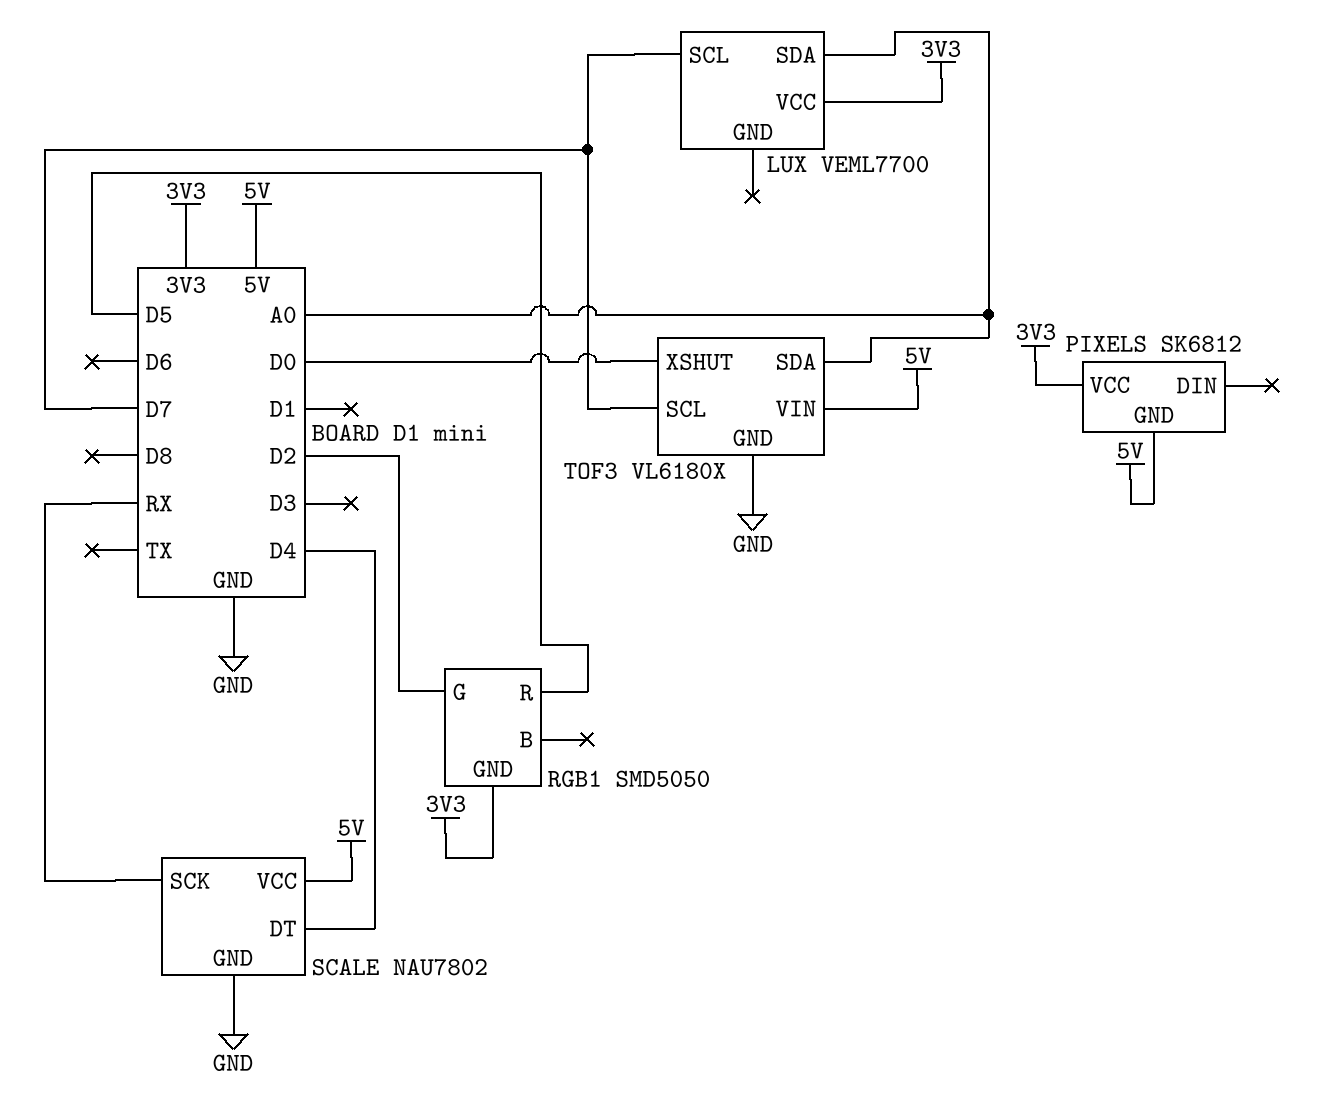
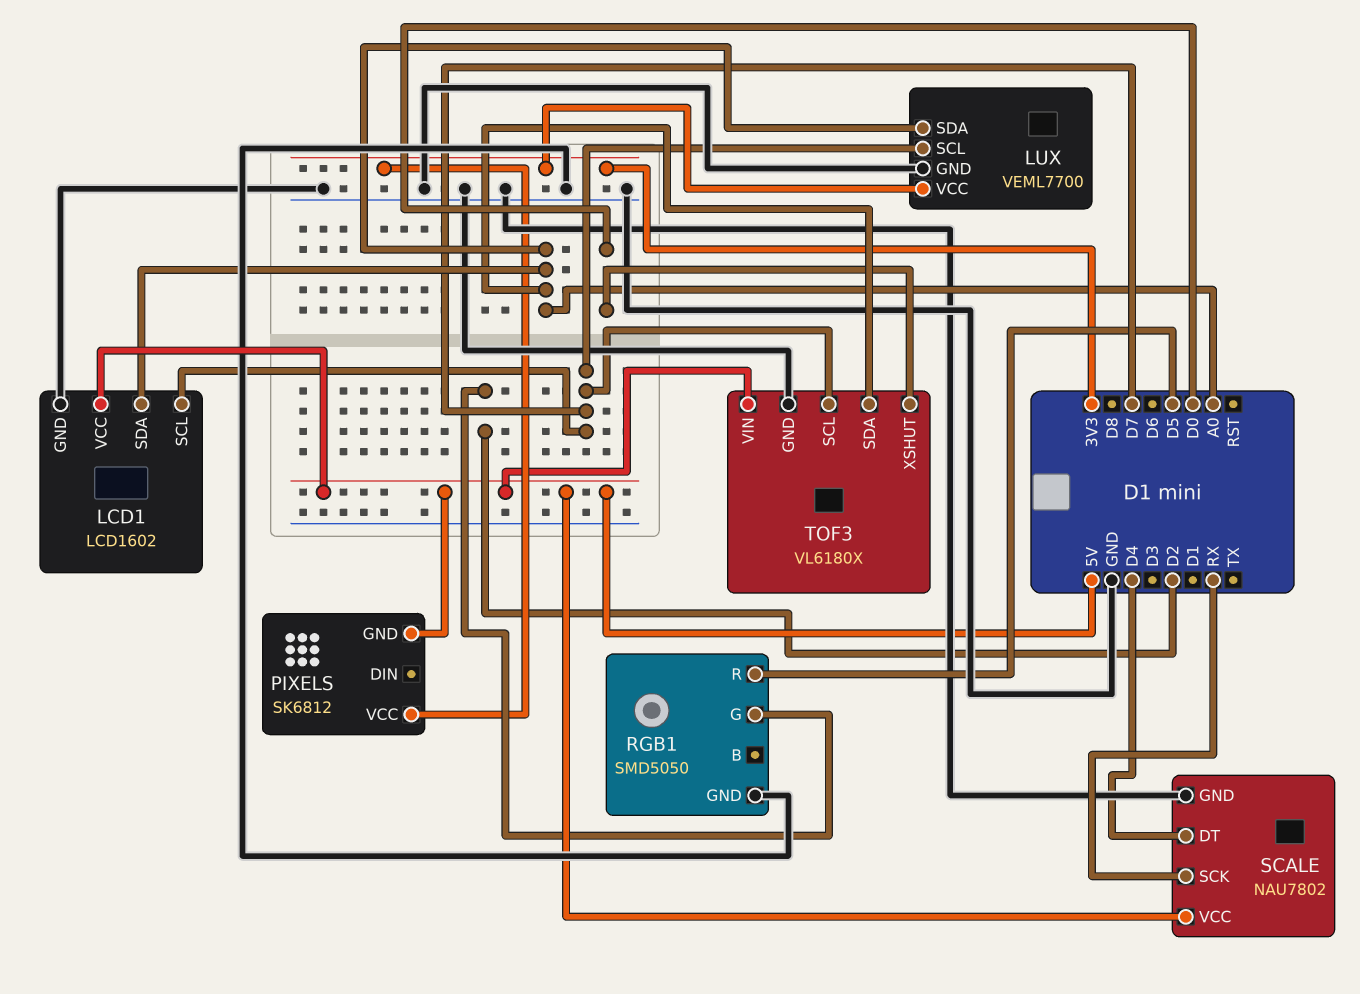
LCD1: none -> LCD1602
LCD1 pin GND: none -> GND
LCD1 pin SCL: none -> D7
LCD1 pin SDA: none -> A0
LCD1 pin VCC: none -> 5V
LUX pin GND: none -> GND
RGB1 pin GND: 3V3 -> GND

